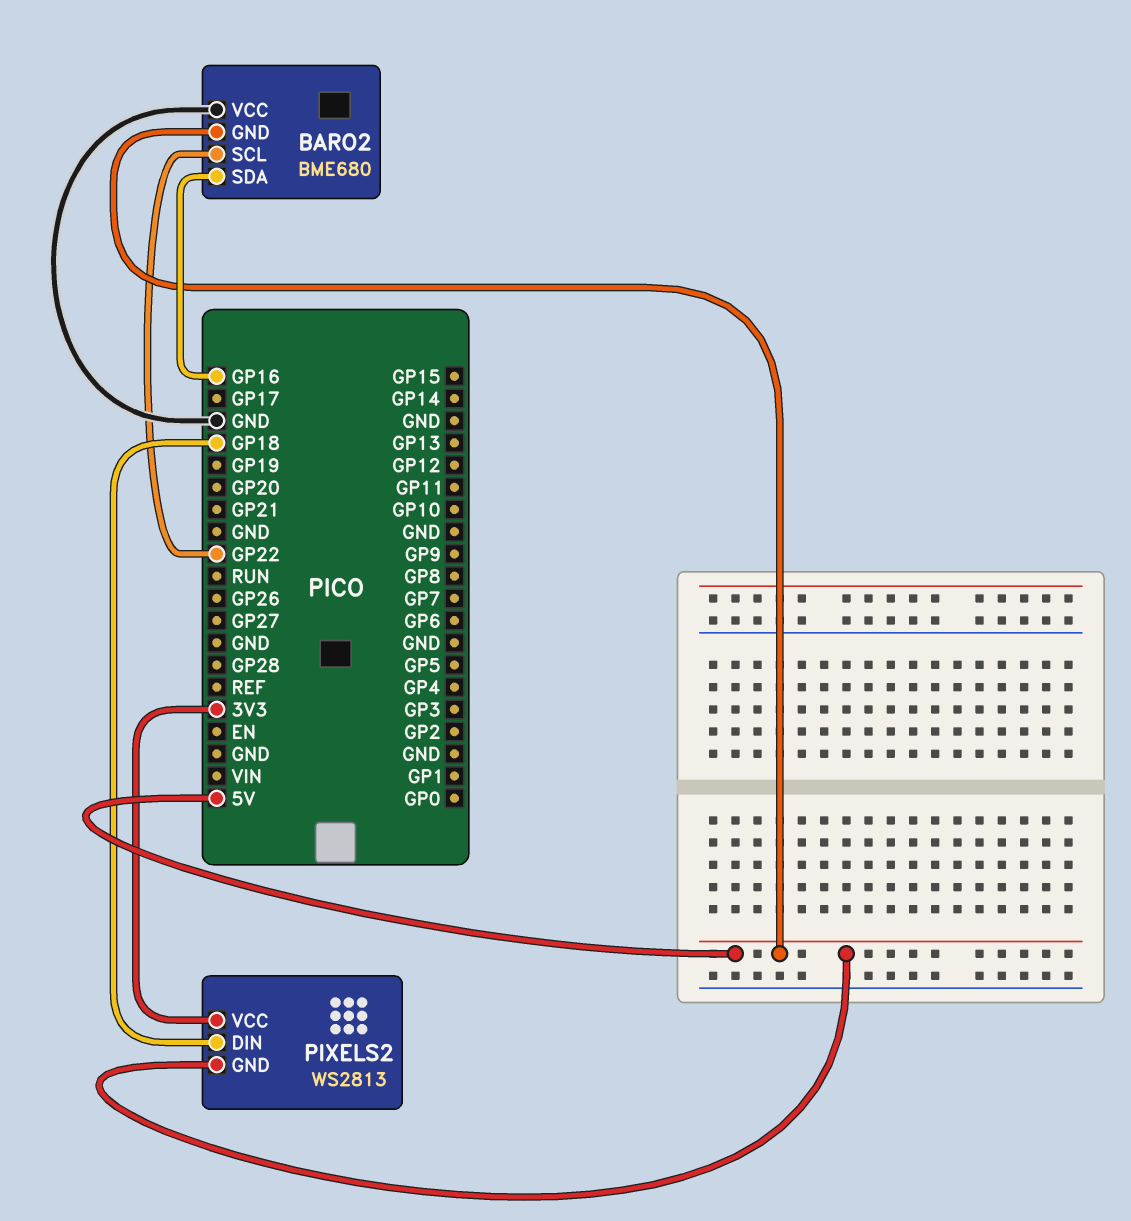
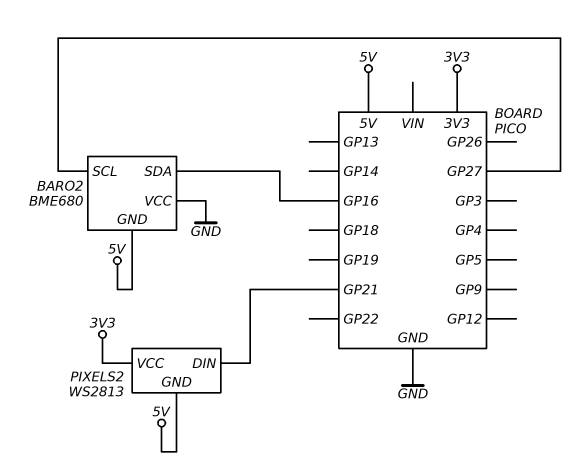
BARO2 pin SCL: GP22 -> GP27
PIXELS2 pin DIN: GP18 -> GP21

